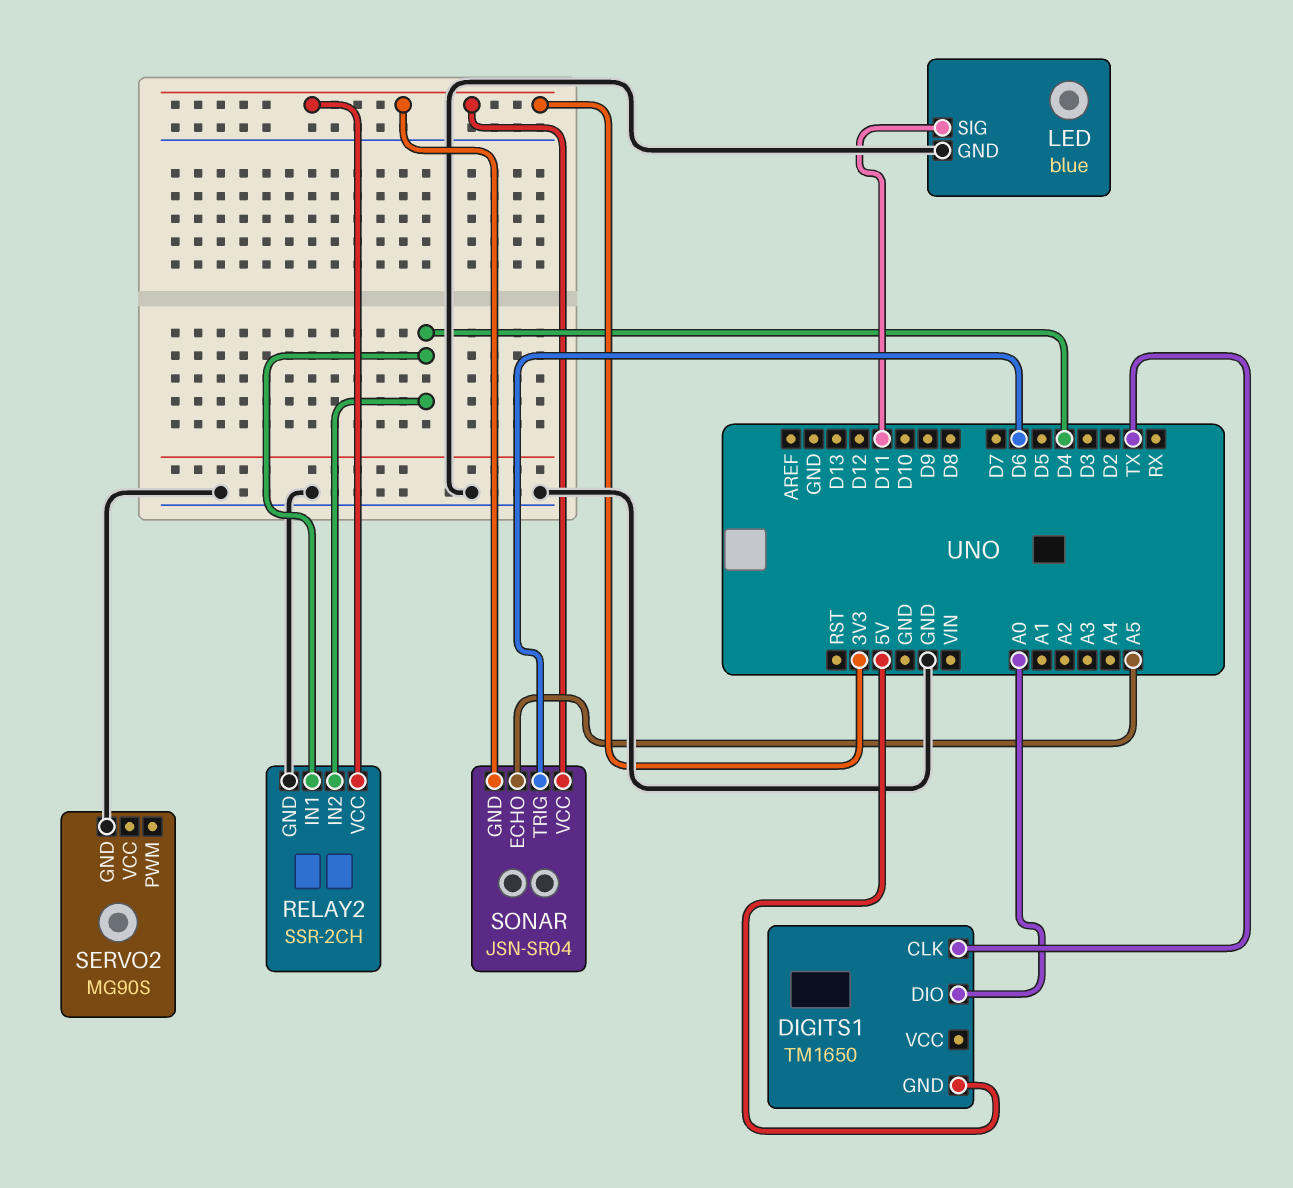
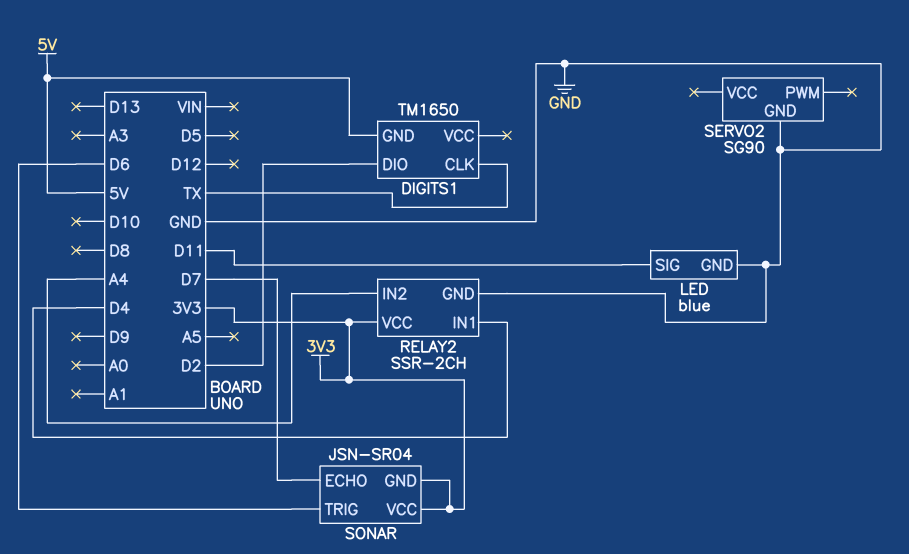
DIGITS1 pin DIO: A0 -> D2
RELAY2 pin IN2: D4 -> A4
SERVO2: MG90S -> SG90
SONAR pin ECHO: A5 -> D7

